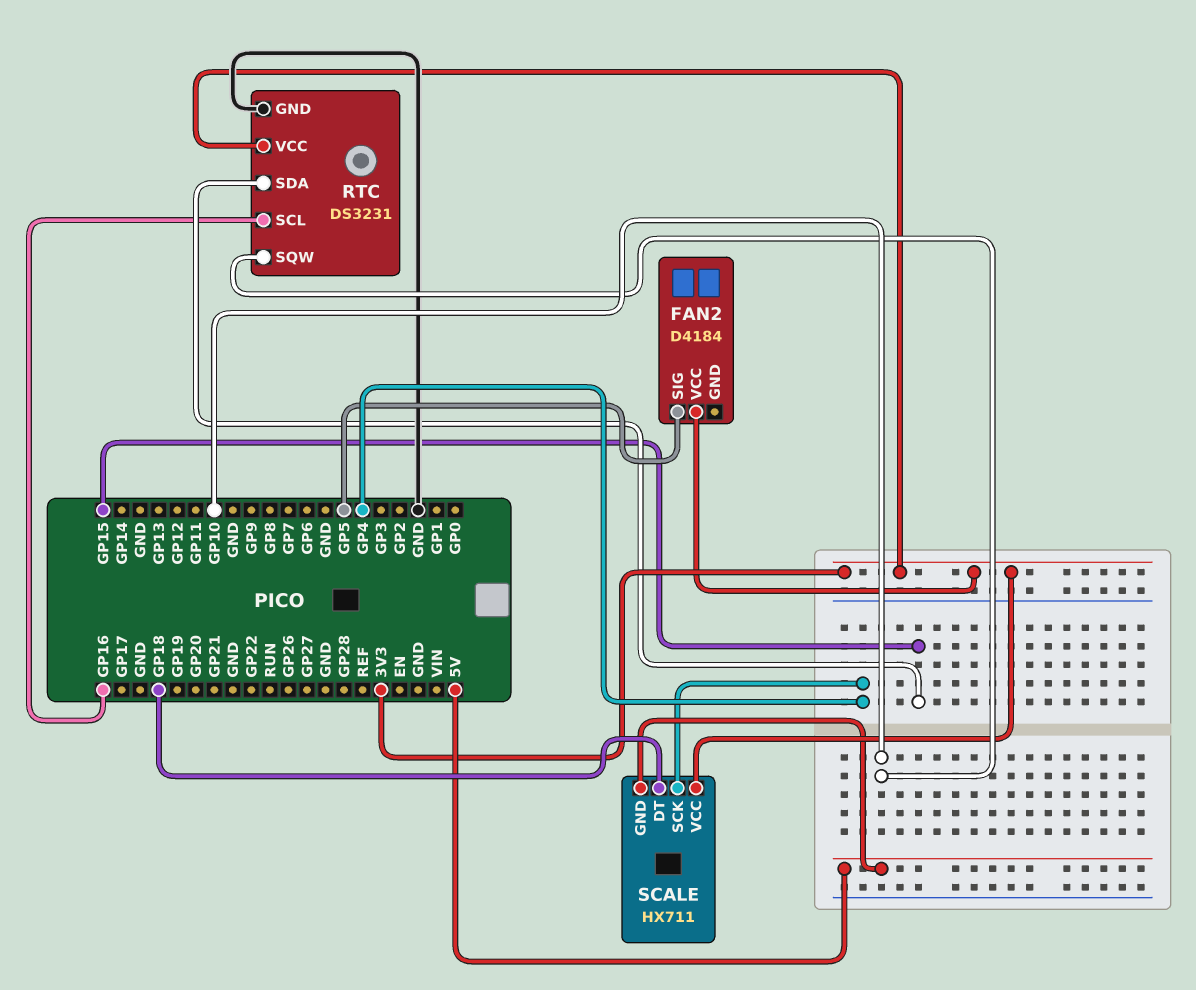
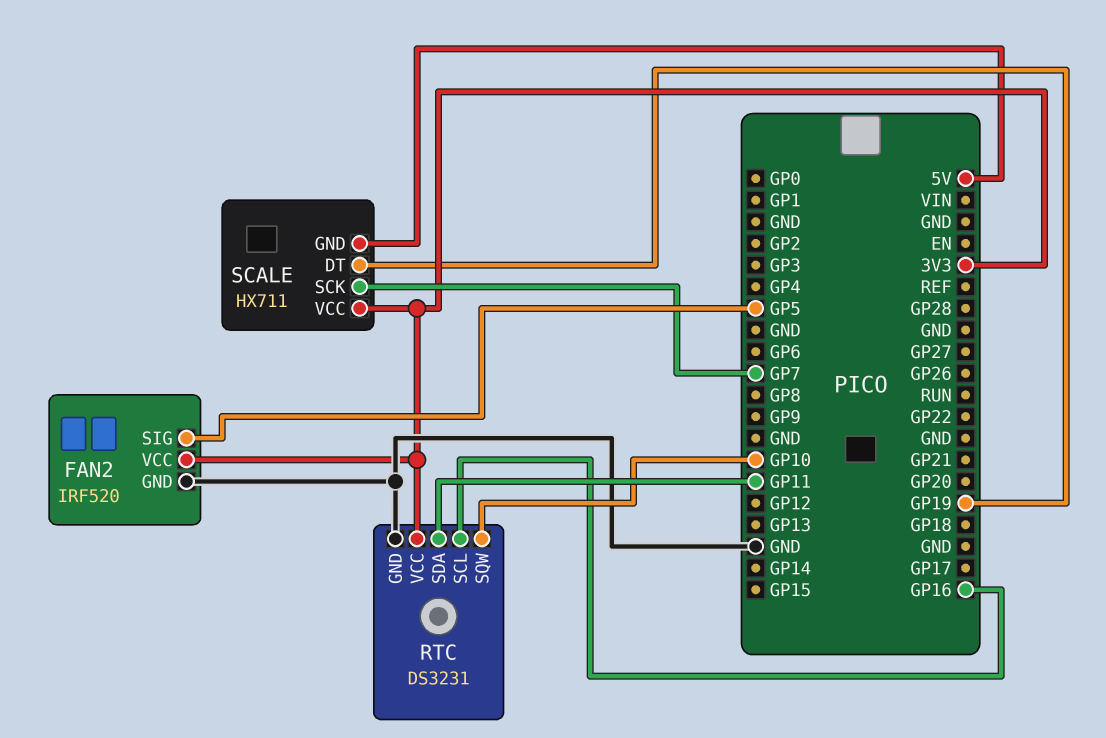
FAN2: D4184 -> IRF520
FAN2 pin GND: none -> GND
RTC pin SDA: GP15 -> GP11
SCALE pin DT: GP18 -> GP19
SCALE pin SCK: GP4 -> GP7

